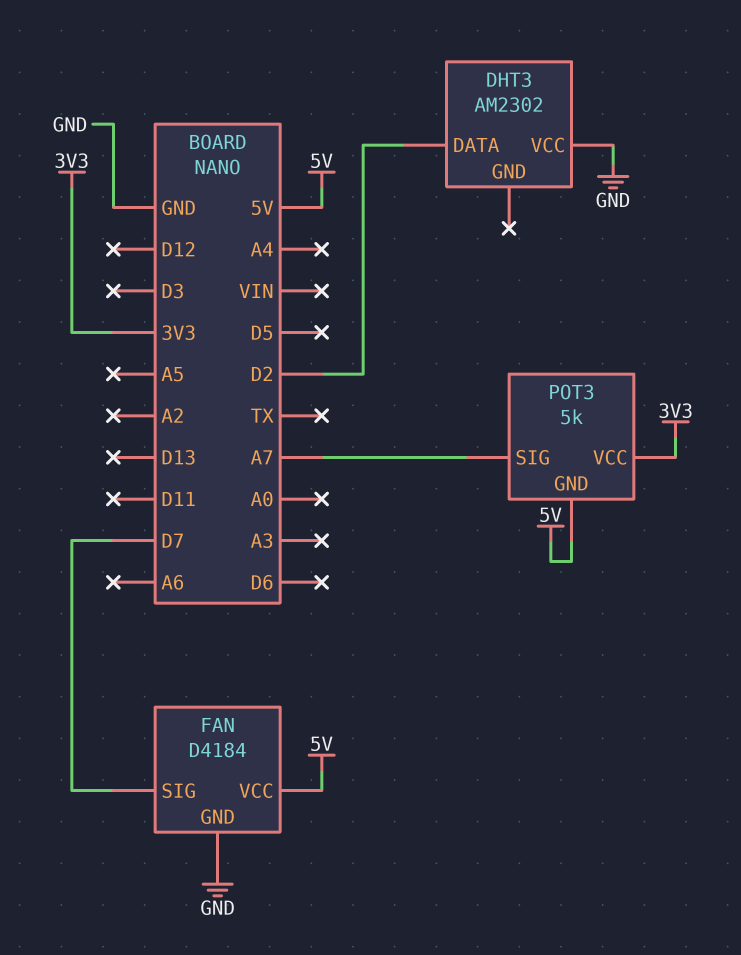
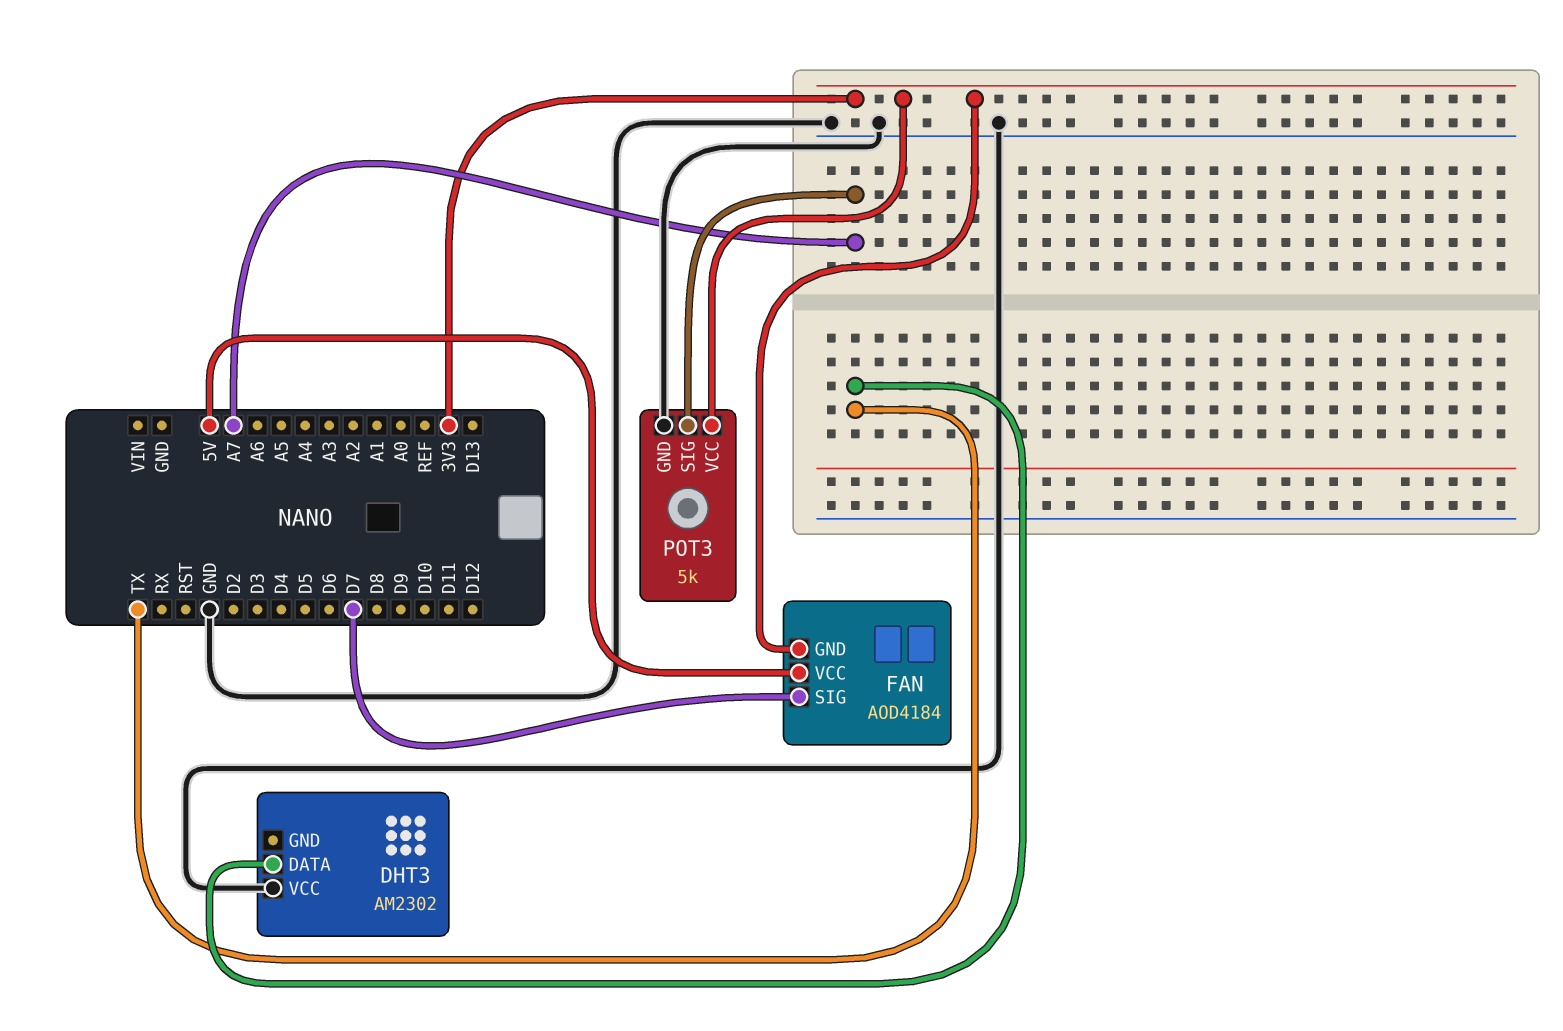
DHT3 pin DATA: D2 -> TX
FAN: D4184 -> AOD4184
FAN pin GND: GND -> 3V3
POT3 pin GND: 5V -> GND

